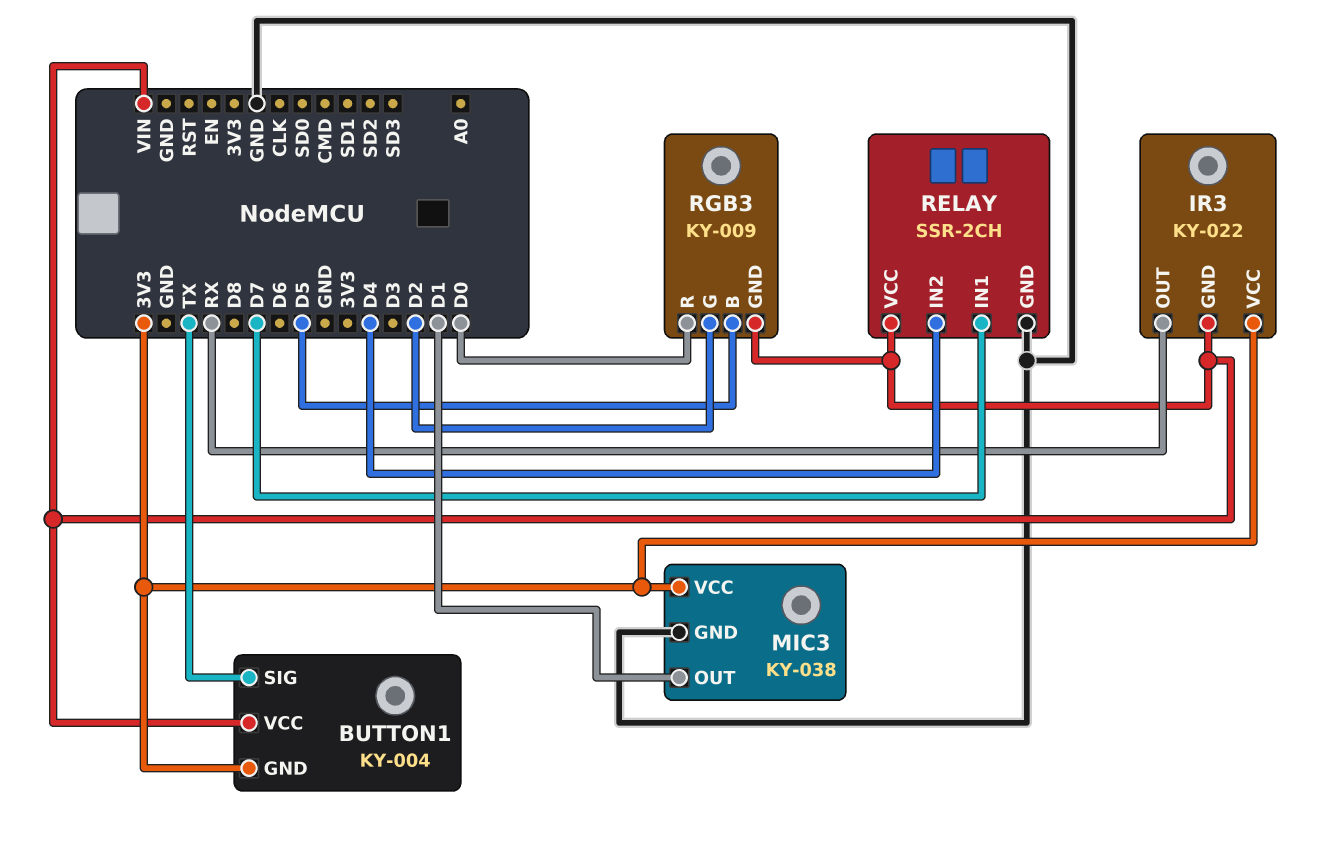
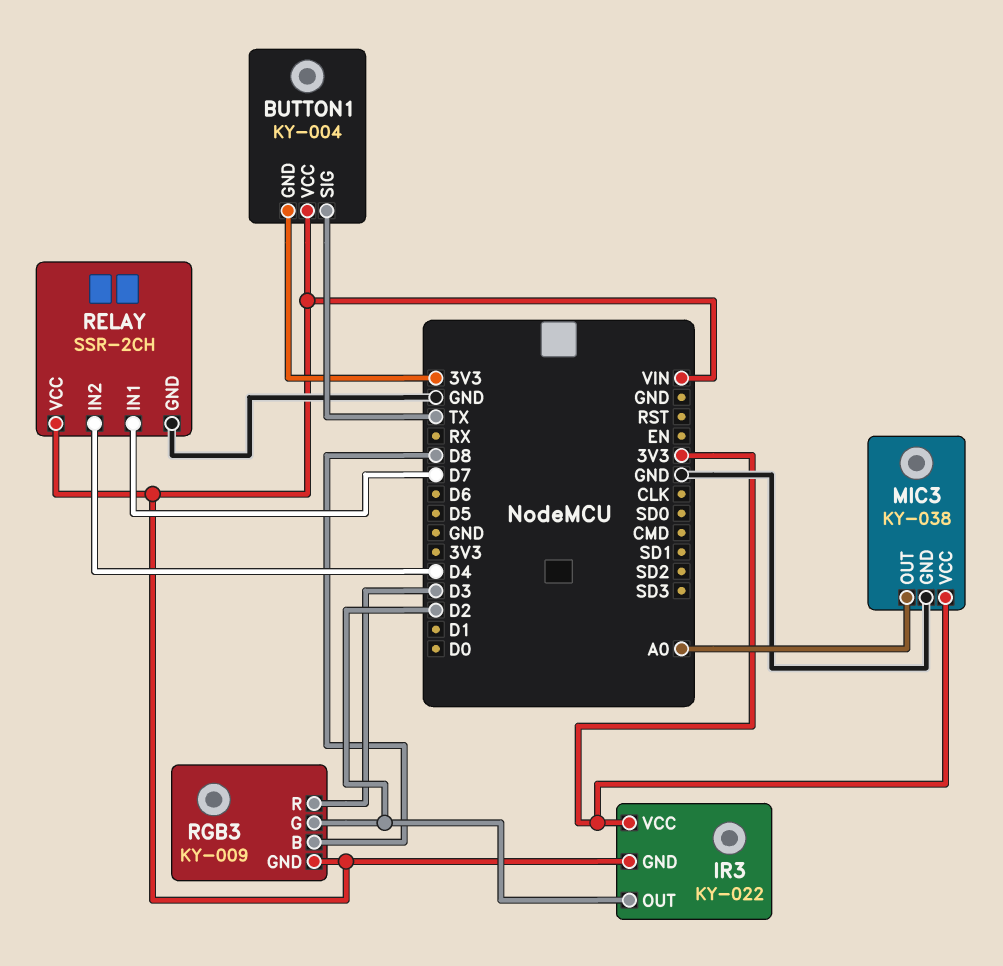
IR3 pin OUT: RX -> D2
MIC3 pin OUT: D1 -> A0
RGB3 pin B: D5 -> D8
RGB3 pin R: D0 -> D3

